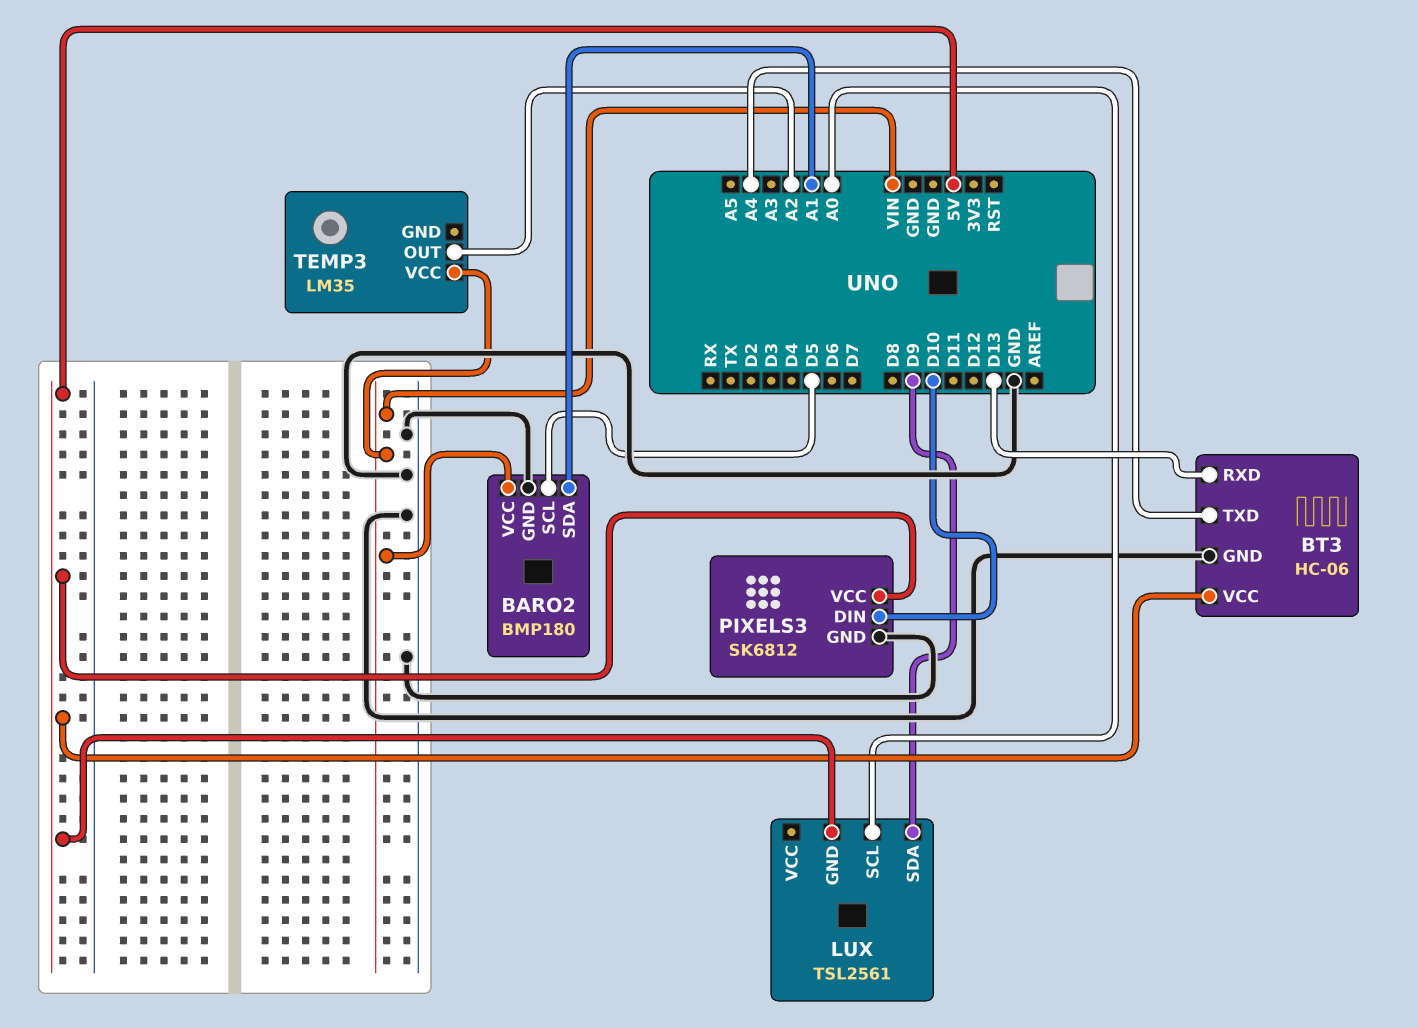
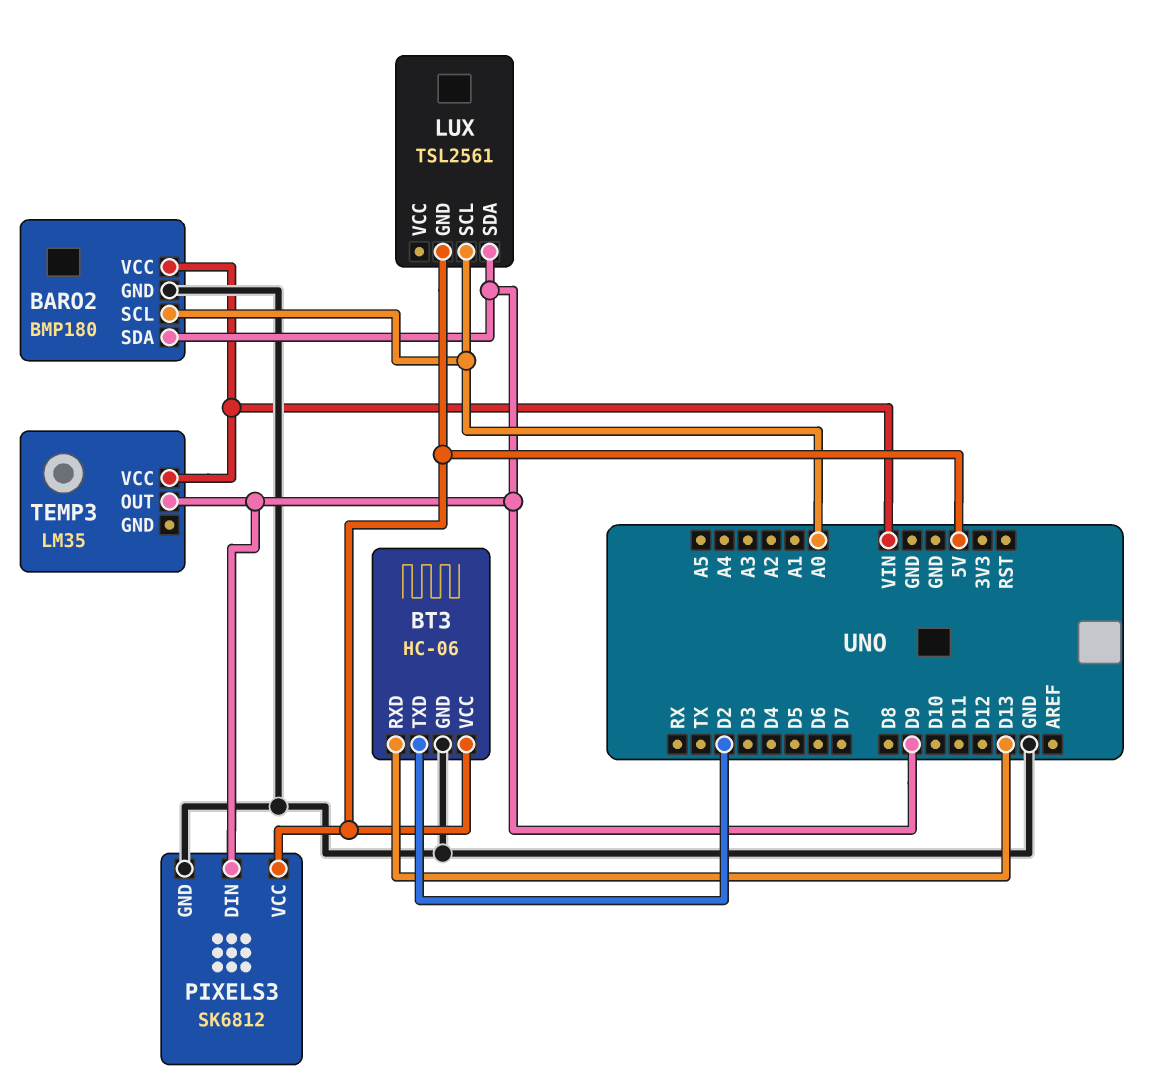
BARO2 pin SCL: D5 -> A0
BARO2 pin SDA: A1 -> D9
BT3 pin TXD: A4 -> D2
PIXELS3 pin DIN: D10 -> D9
TEMP3 pin OUT: A2 -> D9

